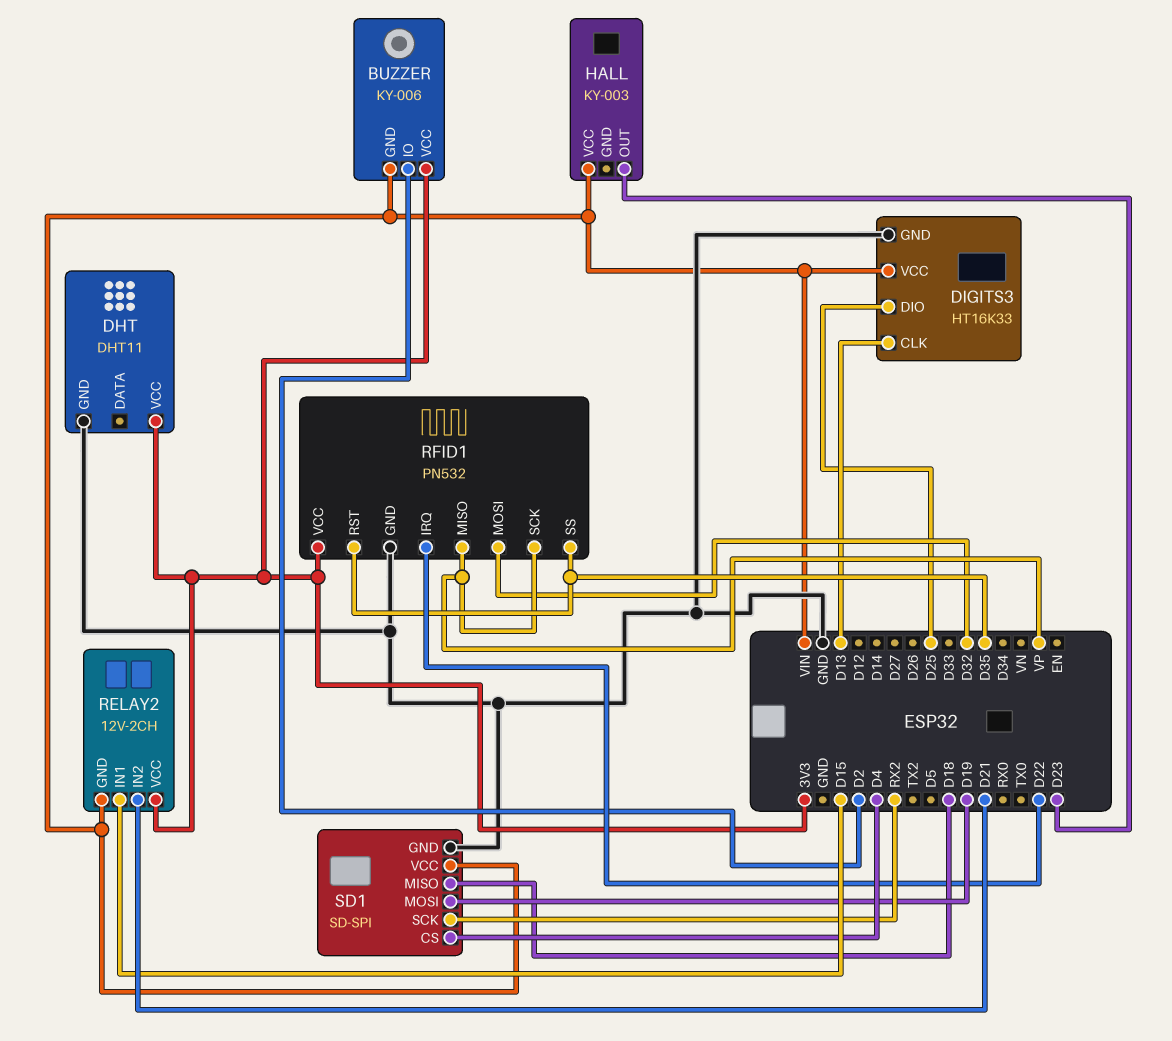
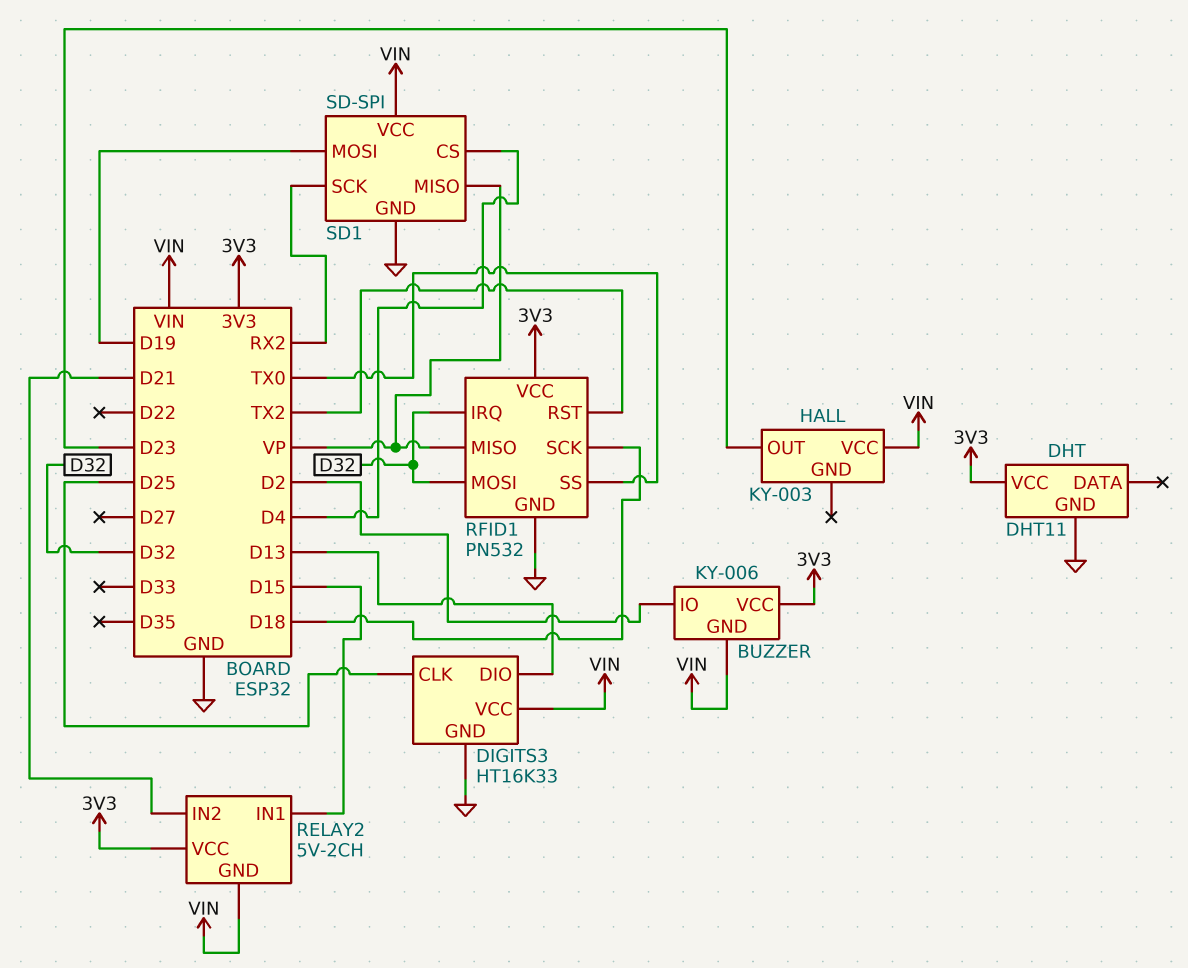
DIGITS3 pin CLK: D13 -> D25
DIGITS3 pin DIO: D25 -> D13
RELAY2: 12V-2CH -> 5V-2CH
RFID1 pin IRQ: D22 -> D32
RFID1 pin RST: D35 -> TX2
RFID1 pin SCK: VP -> D18
RFID1 pin SS: D35 -> TX0
SD1 pin MISO: D18 -> VP

